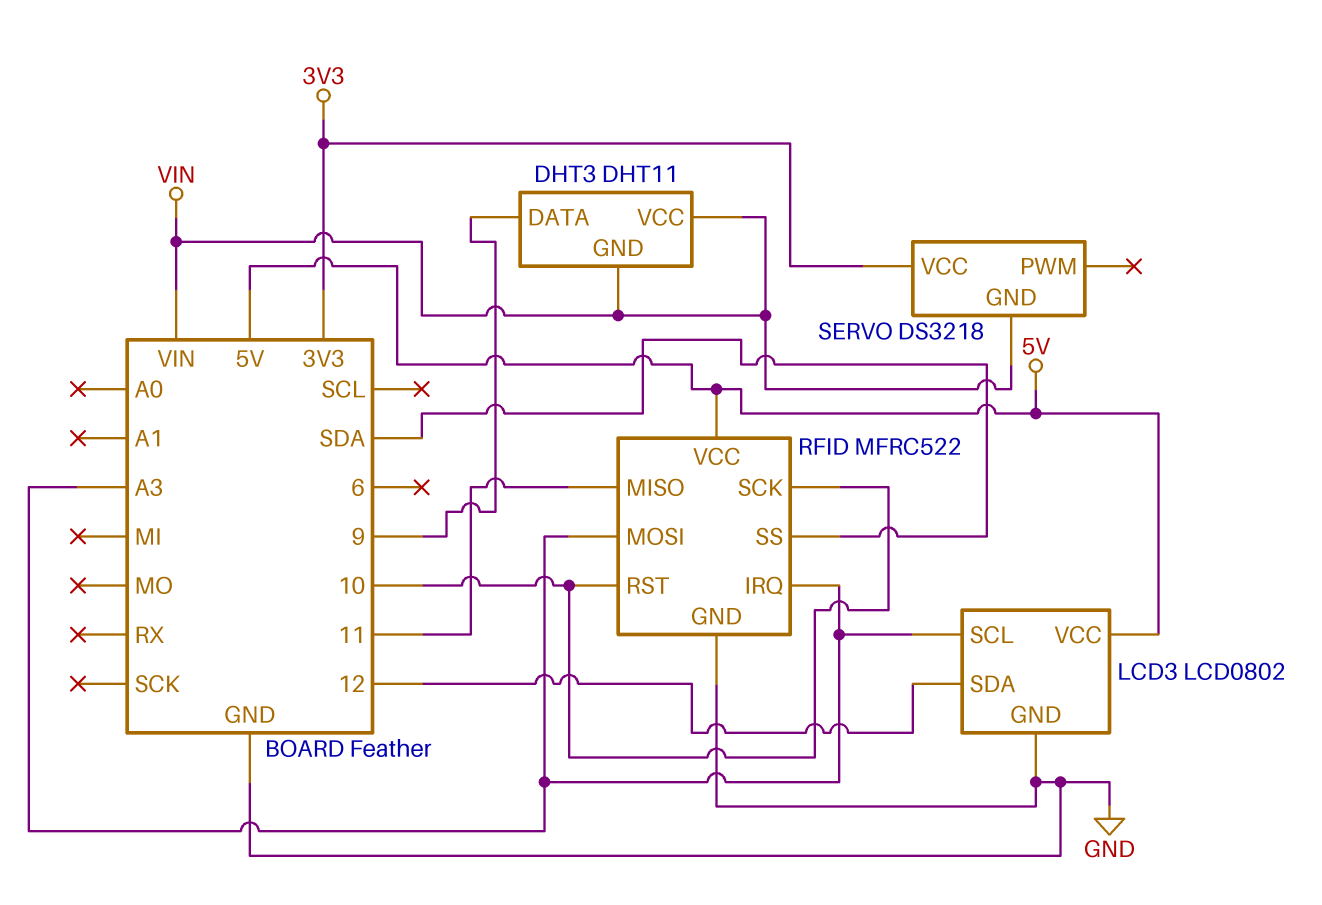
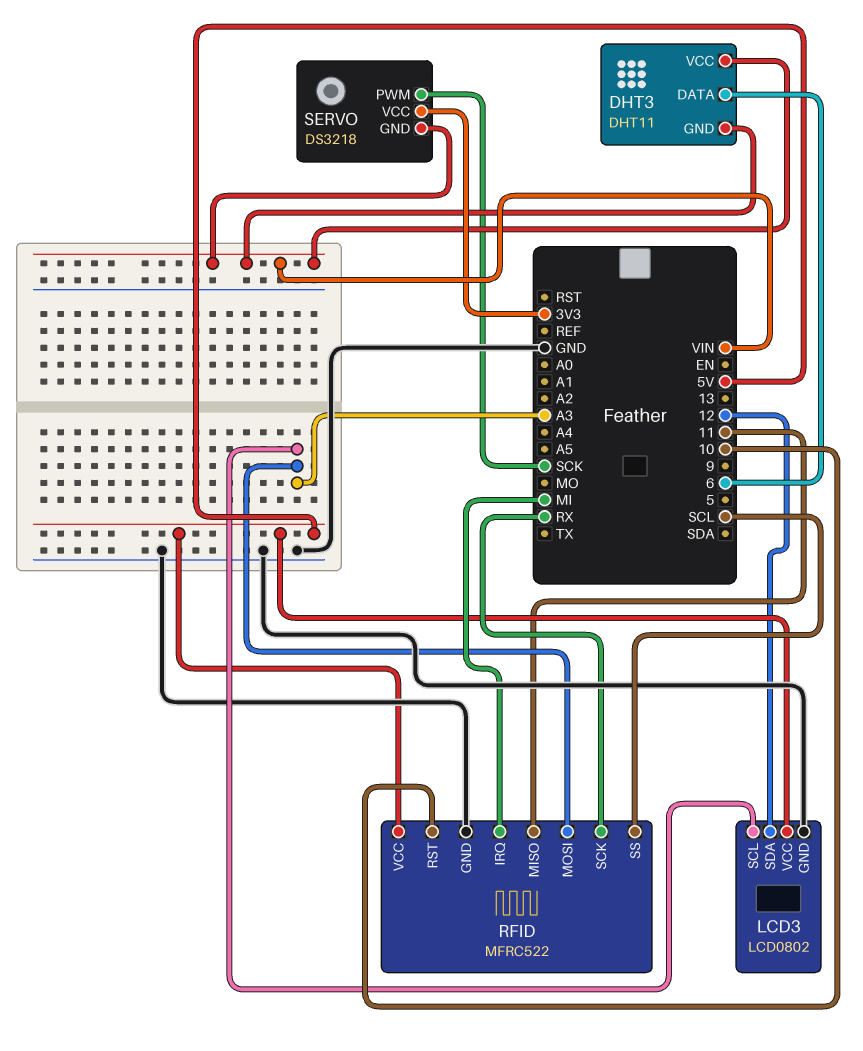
DHT3 pin DATA: 9 -> 6
RFID pin IRQ: A3 -> MI
RFID pin SCK: 10 -> RX
RFID pin SS: SDA -> SCL
SERVO pin PWM: none -> SCK

